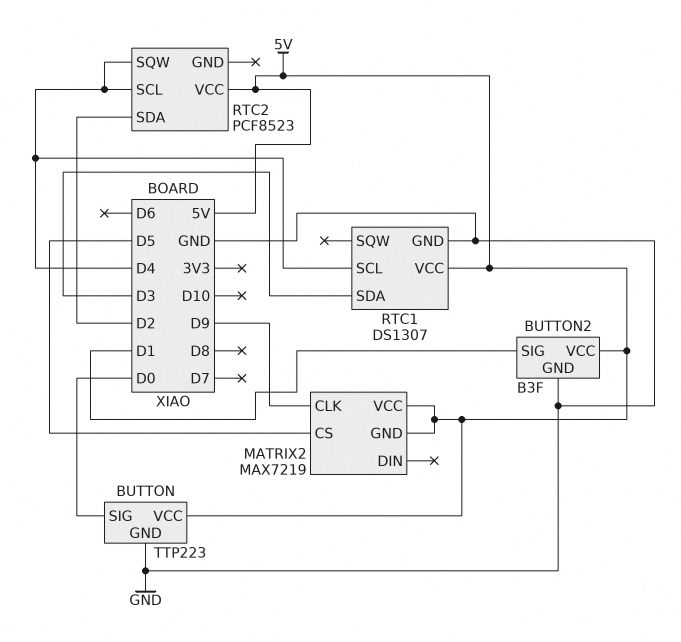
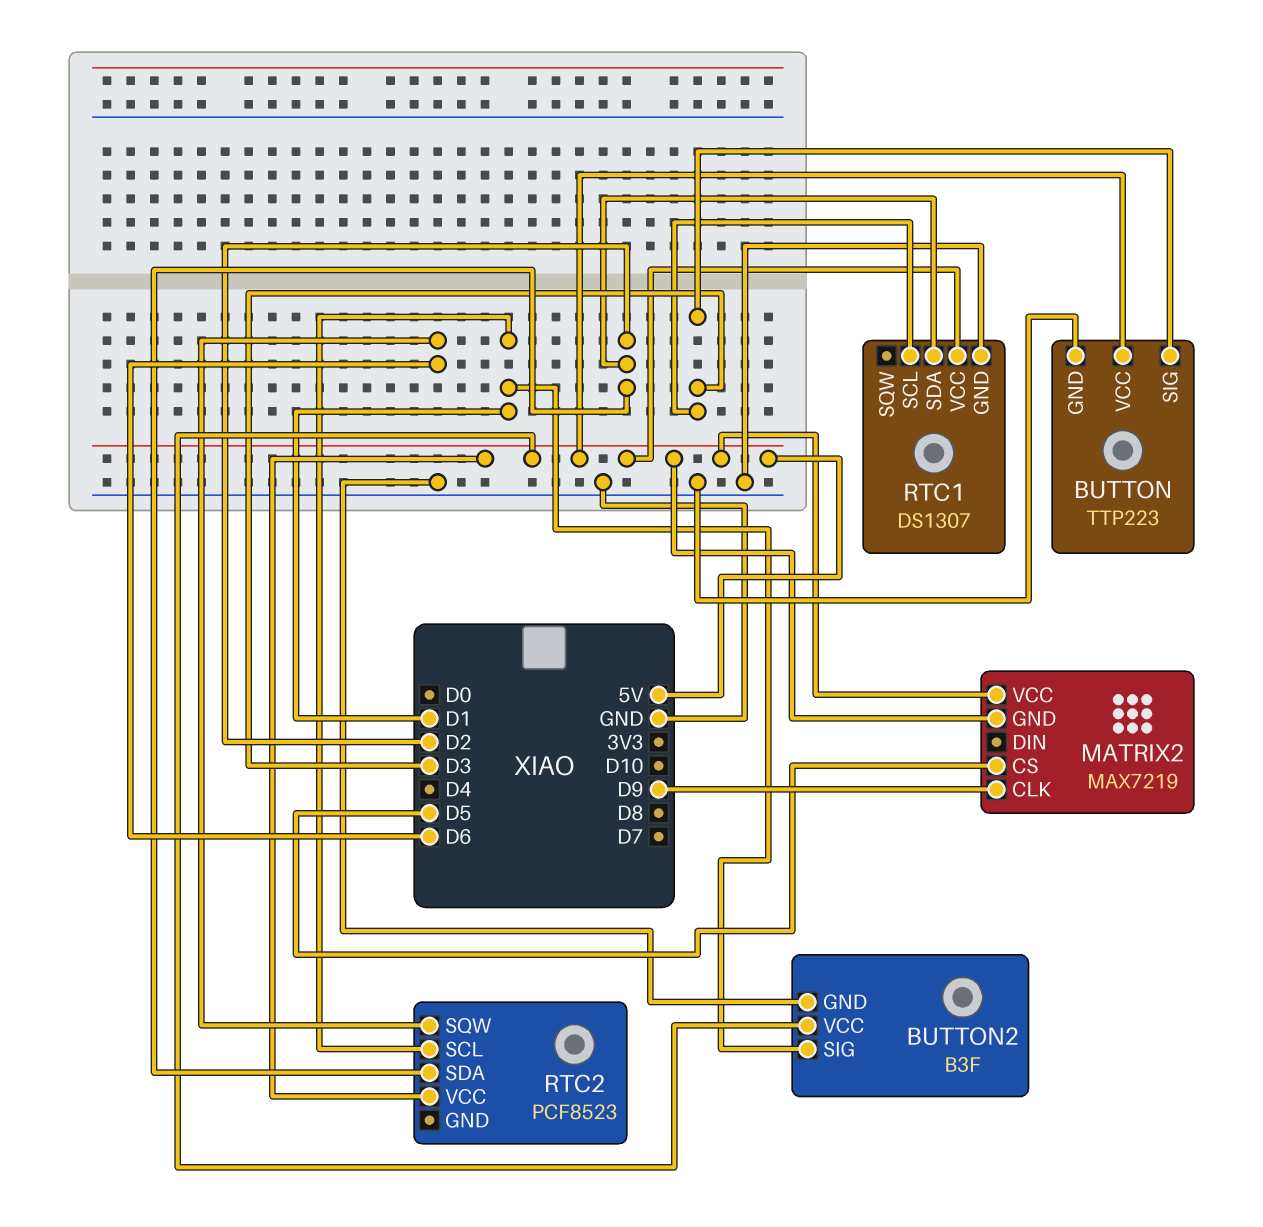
BUTTON pin SIG: D0 -> D3
RTC1 pin SCL: D4 -> D3
RTC1 pin SDA: D3 -> D2
RTC2 pin SCL: D4 -> D1
RTC2 pin SQW: D4 -> D6

